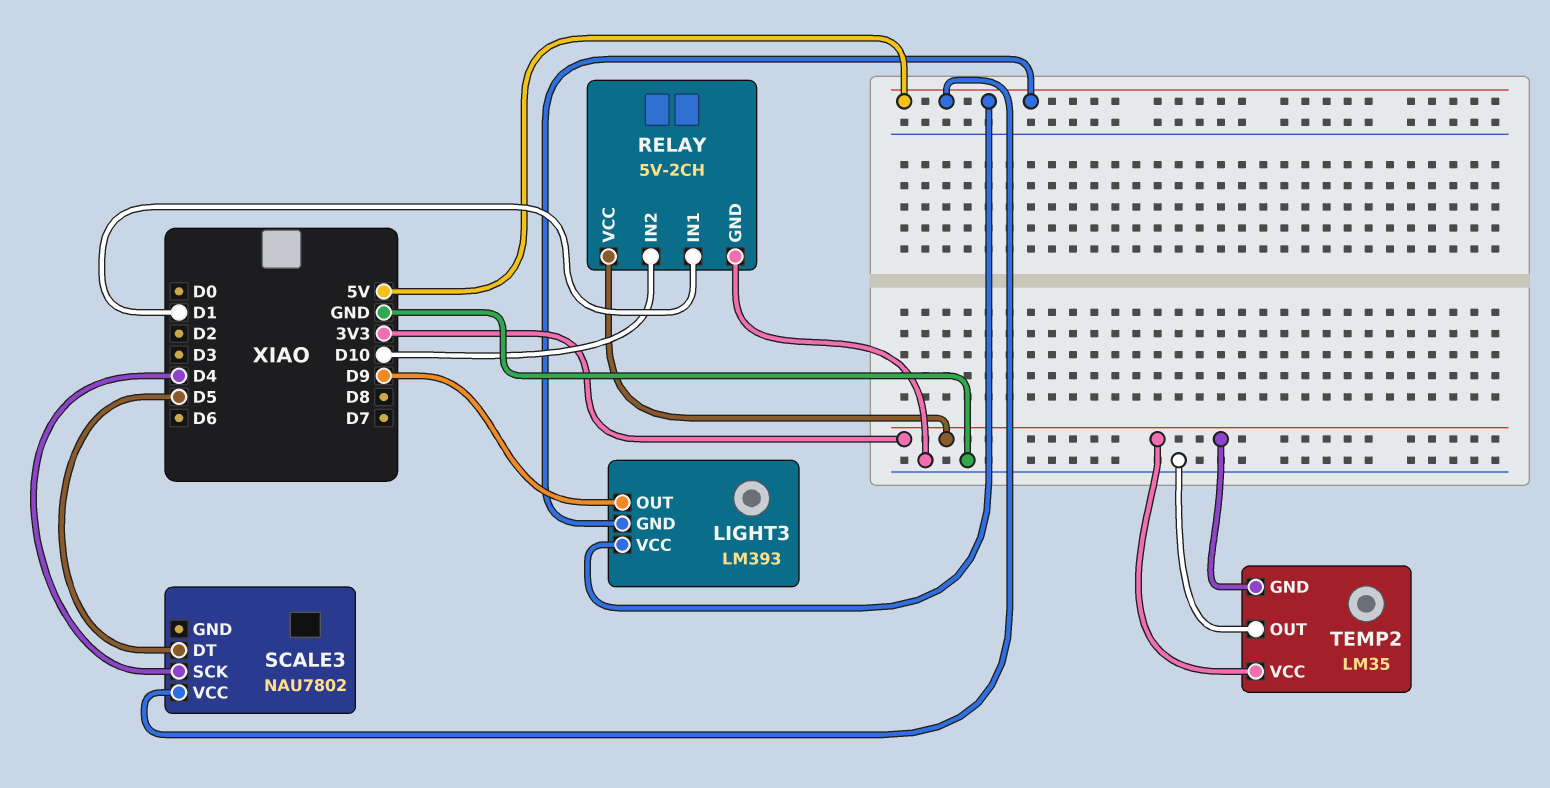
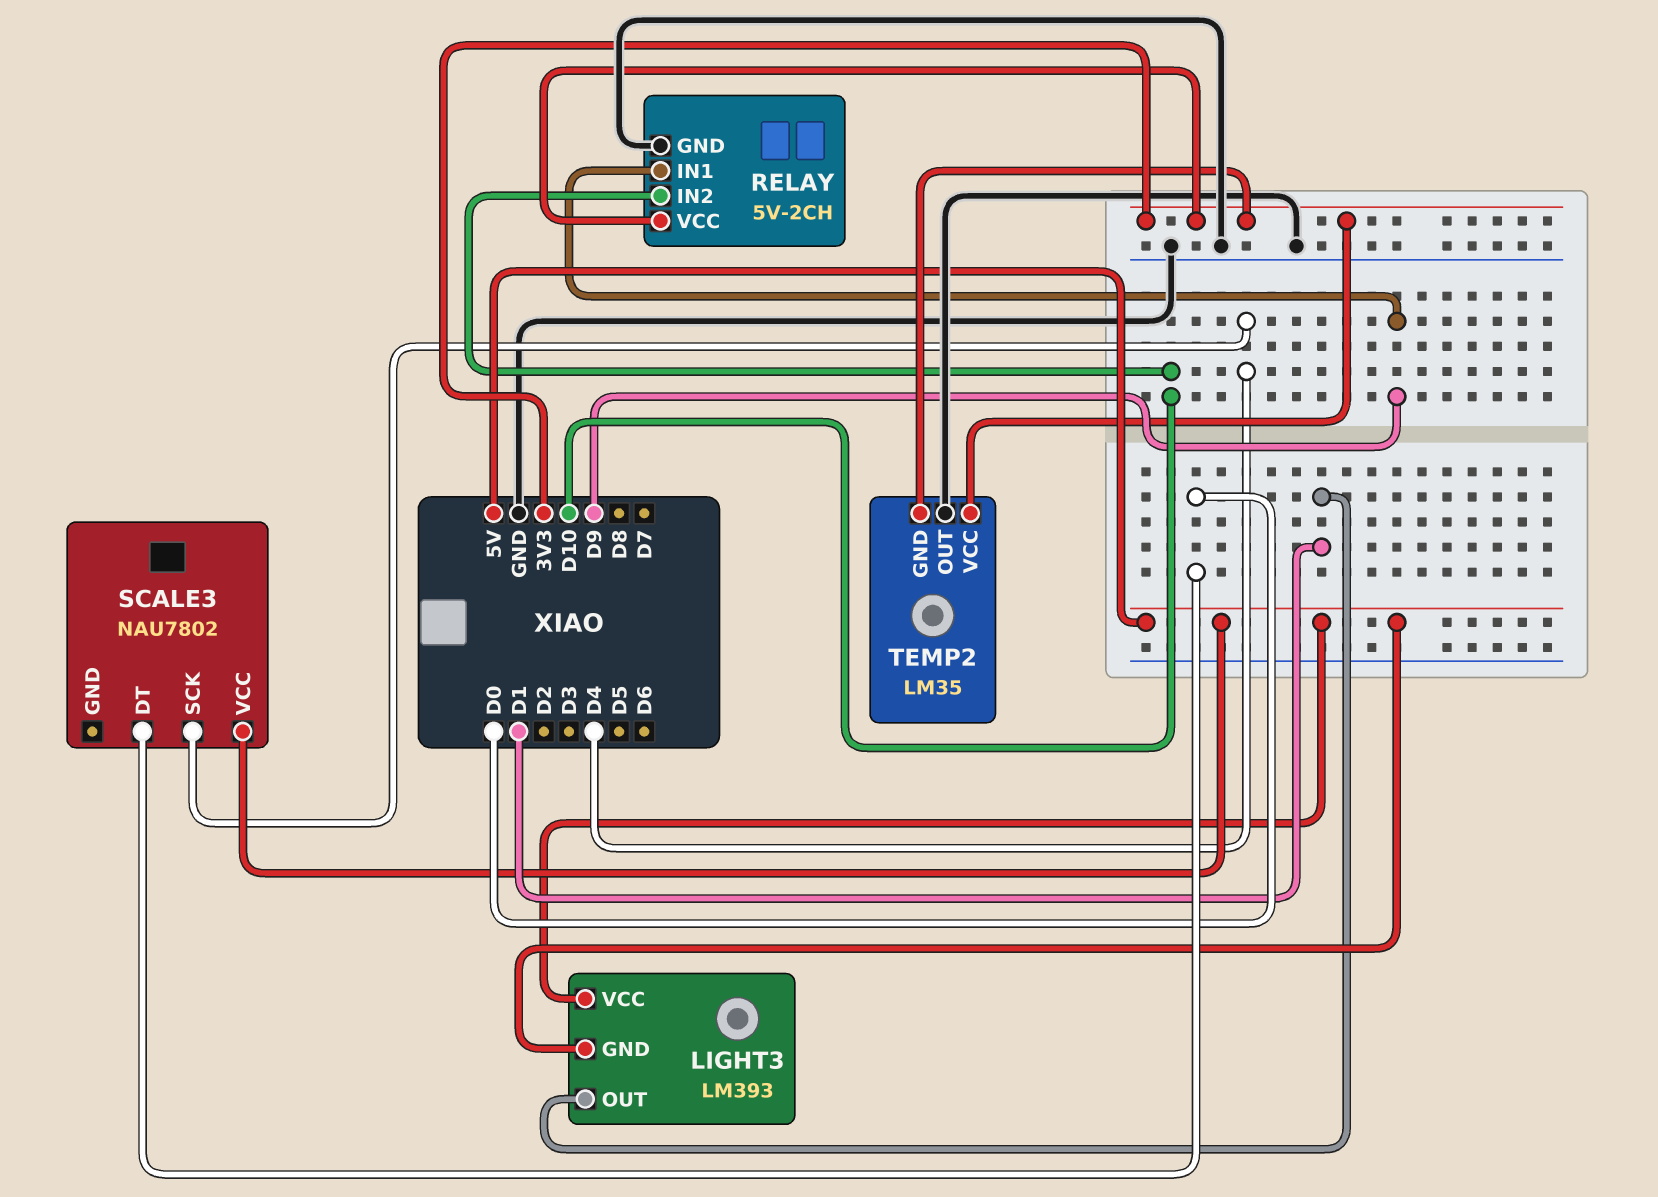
LIGHT3 pin OUT: D9 -> D1
RELAY pin IN1: D1 -> D9
SCALE3 pin DT: D5 -> D0

